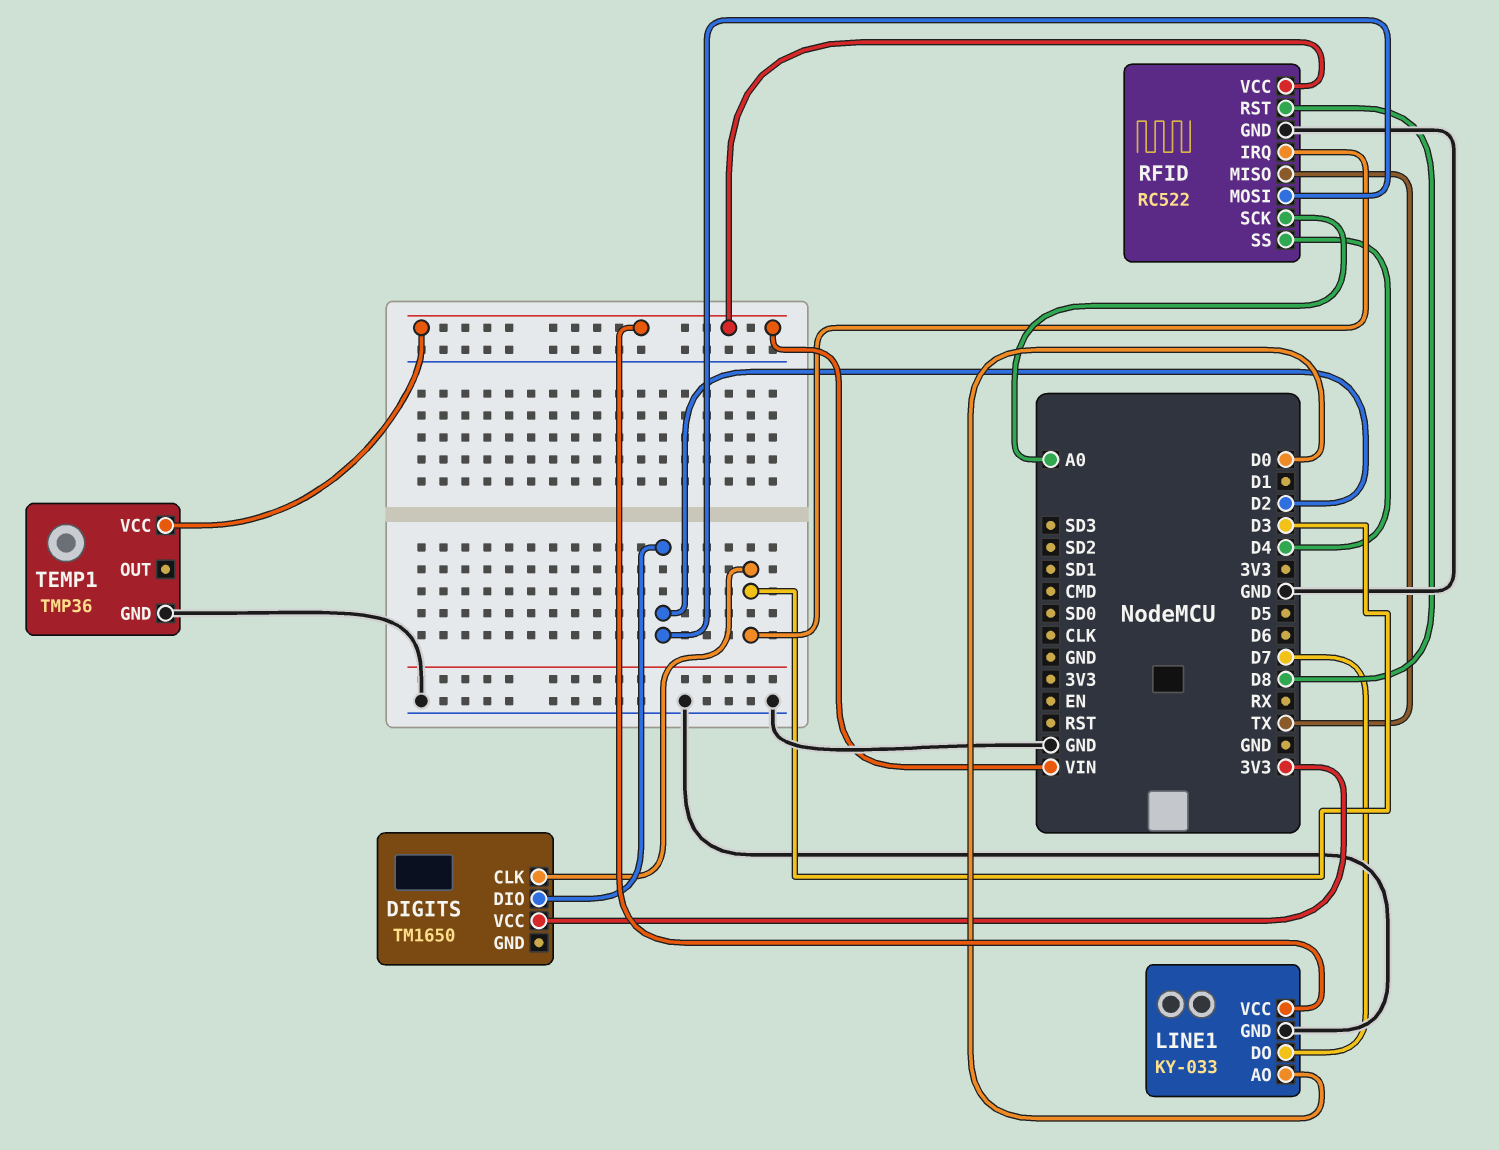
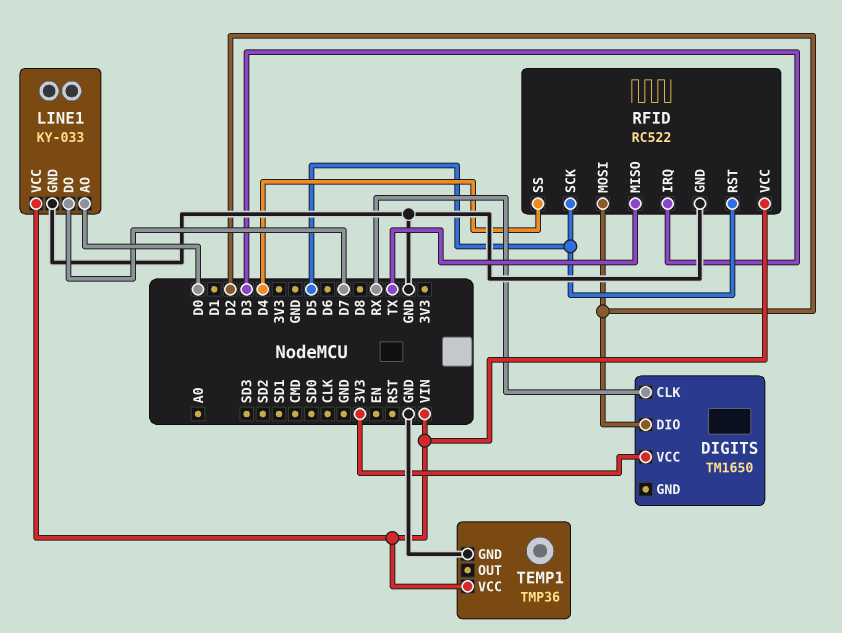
DIGITS pin CLK: D3 -> RX
RFID pin RST: D8 -> D5
RFID pin SCK: A0 -> D5

